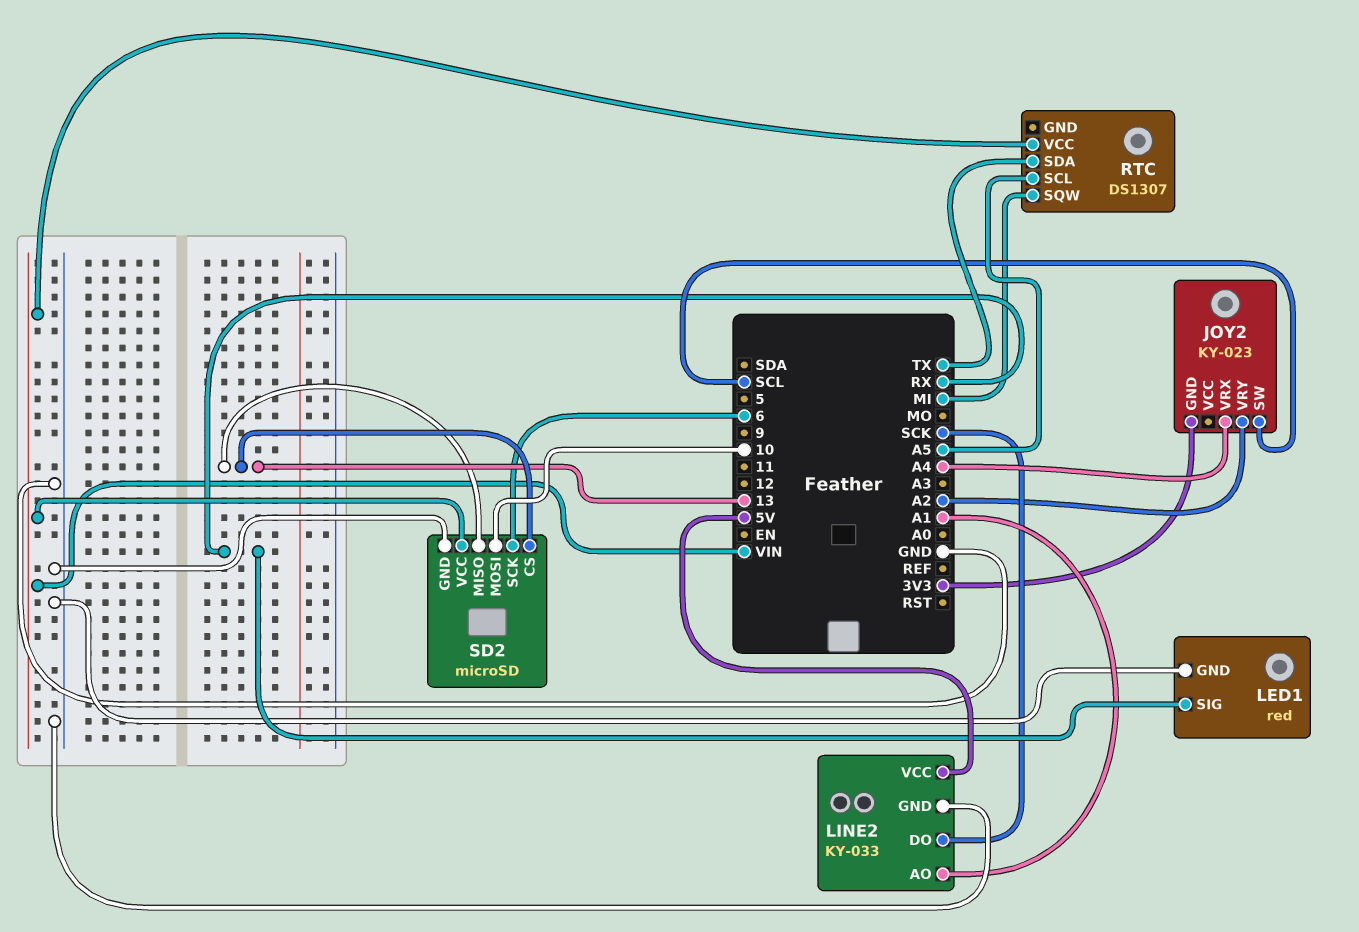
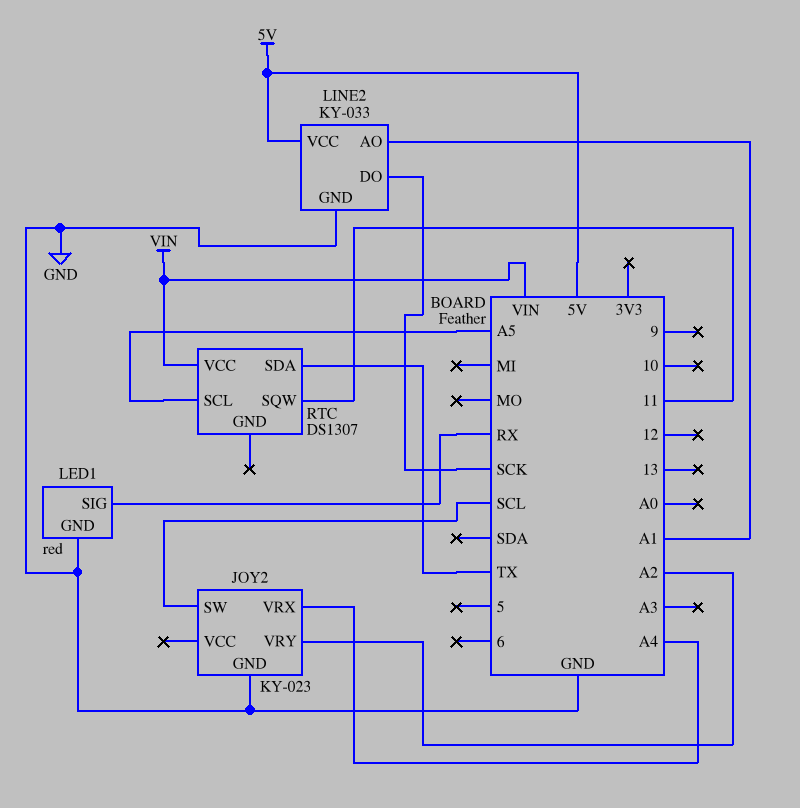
JOY2 pin GND: 3V3 -> GND
RTC pin SQW: MI -> 11
SD2: microSD -> none
SD2 pin CS: 13 -> none
SD2 pin GND: GND -> none
SD2 pin MISO: 13 -> none
SD2 pin MOSI: 10 -> none
SD2 pin SCK: 6 -> none
SD2 pin VCC: VIN -> none

